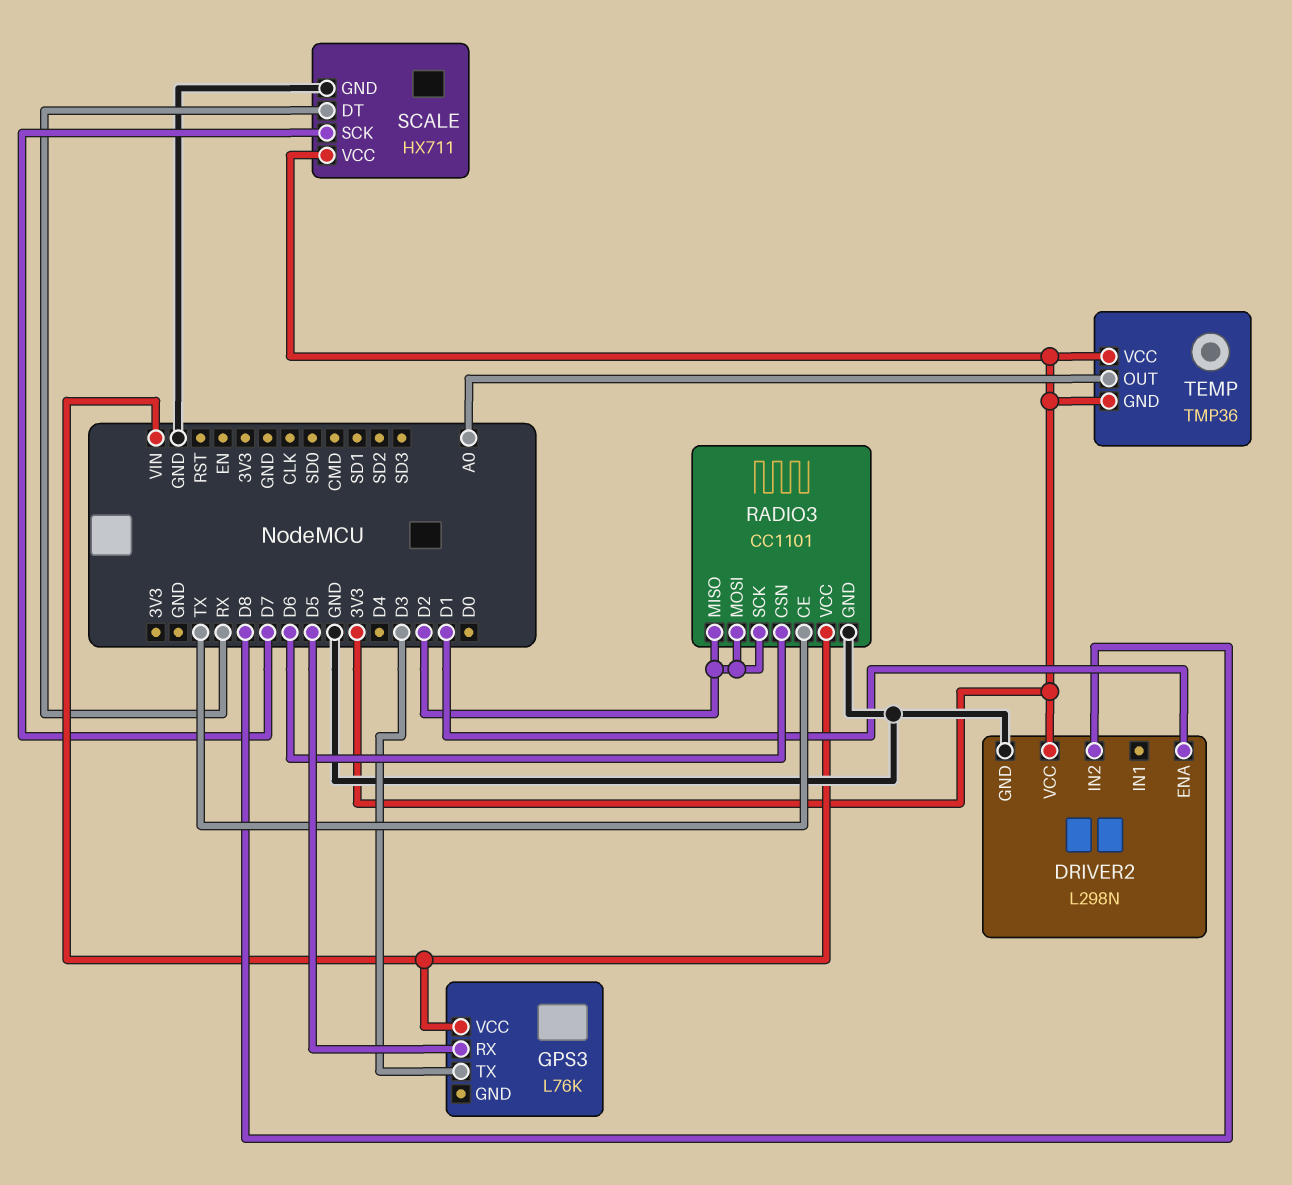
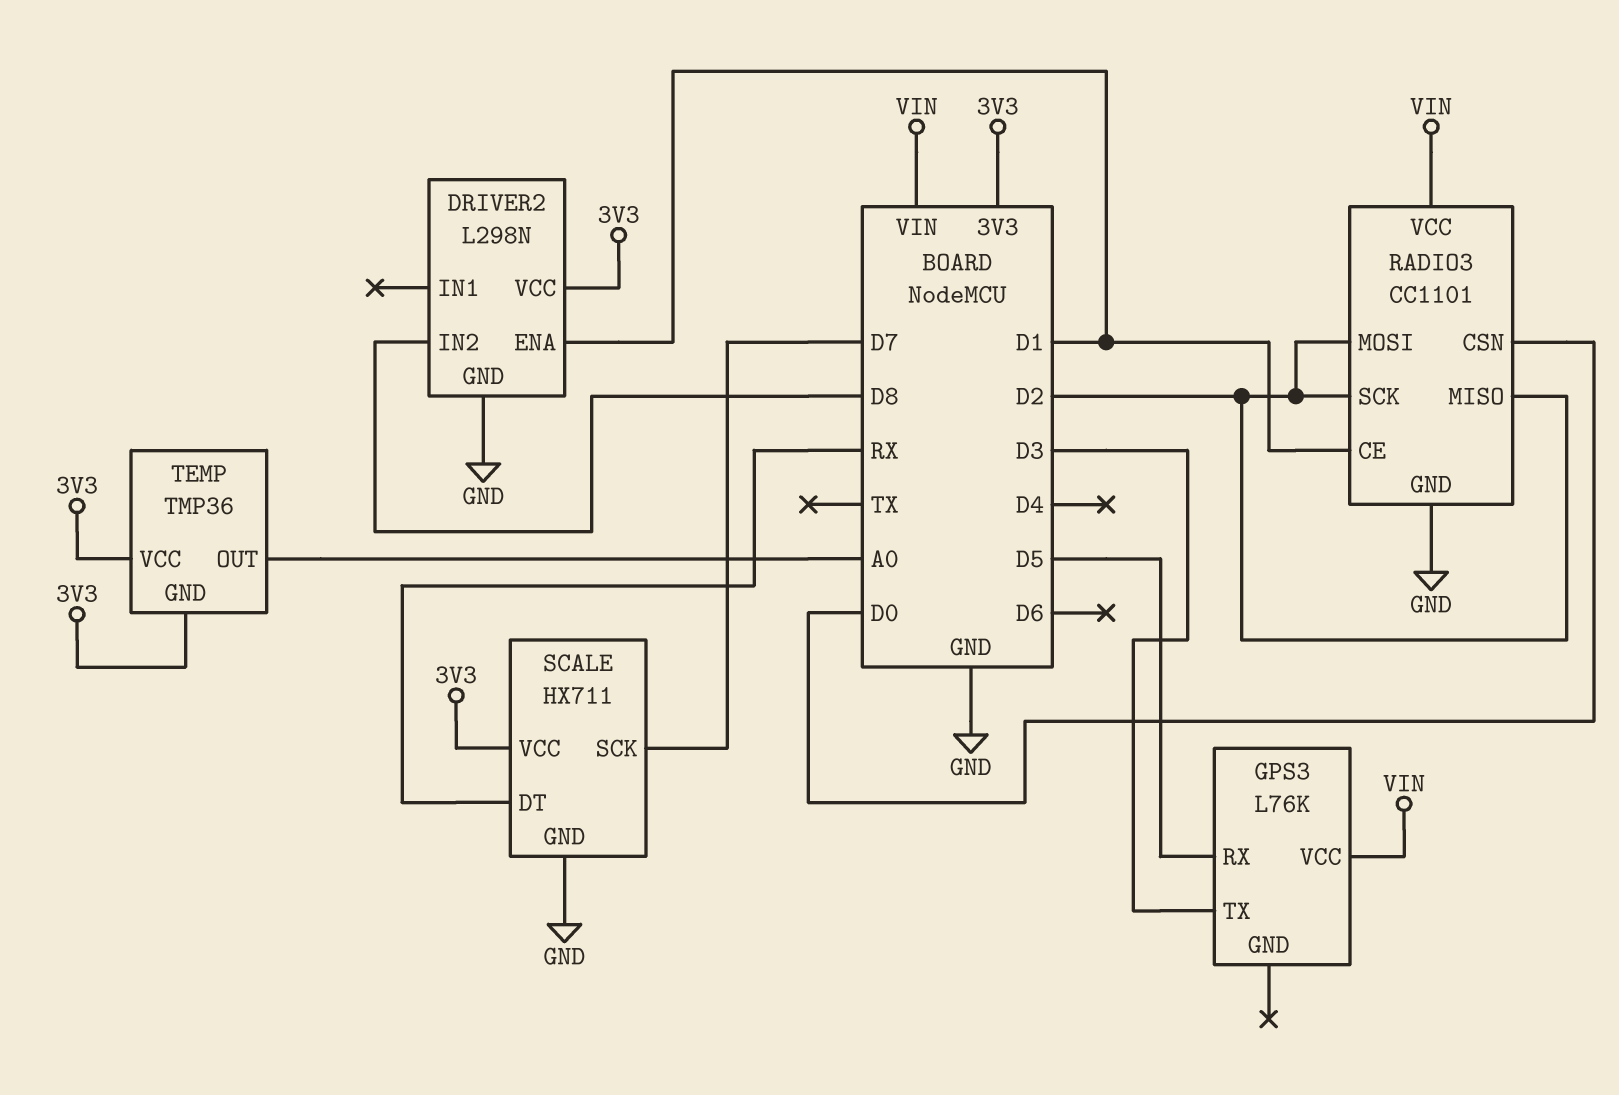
RADIO3 pin CE: TX -> D1
RADIO3 pin CSN: D6 -> D0

